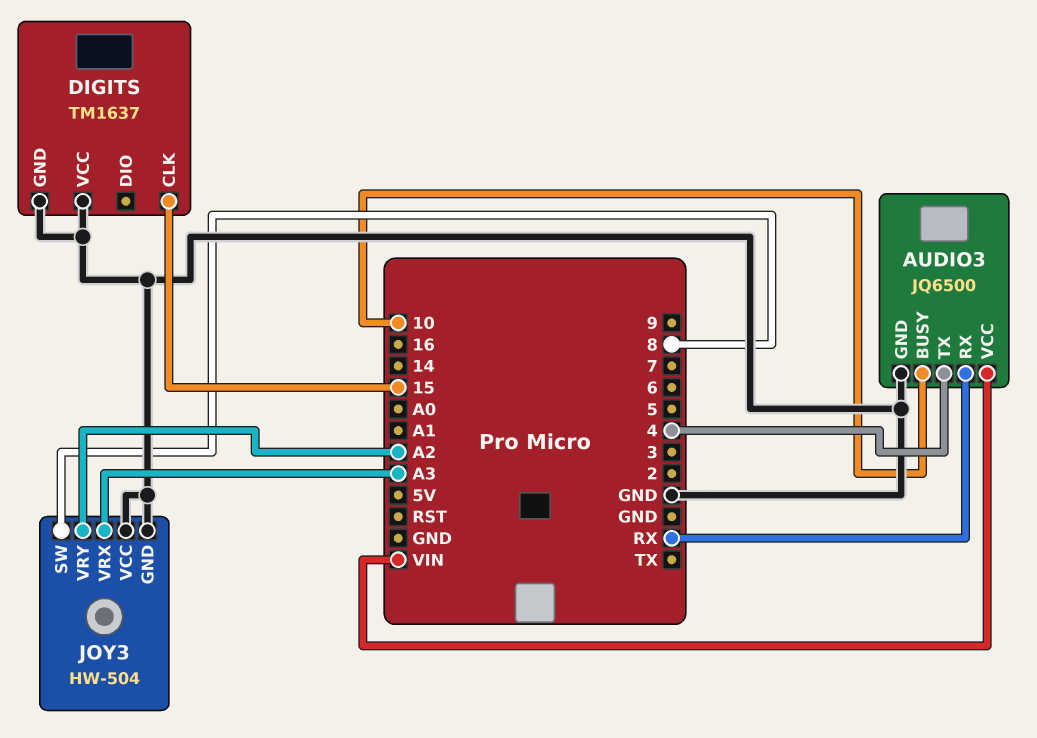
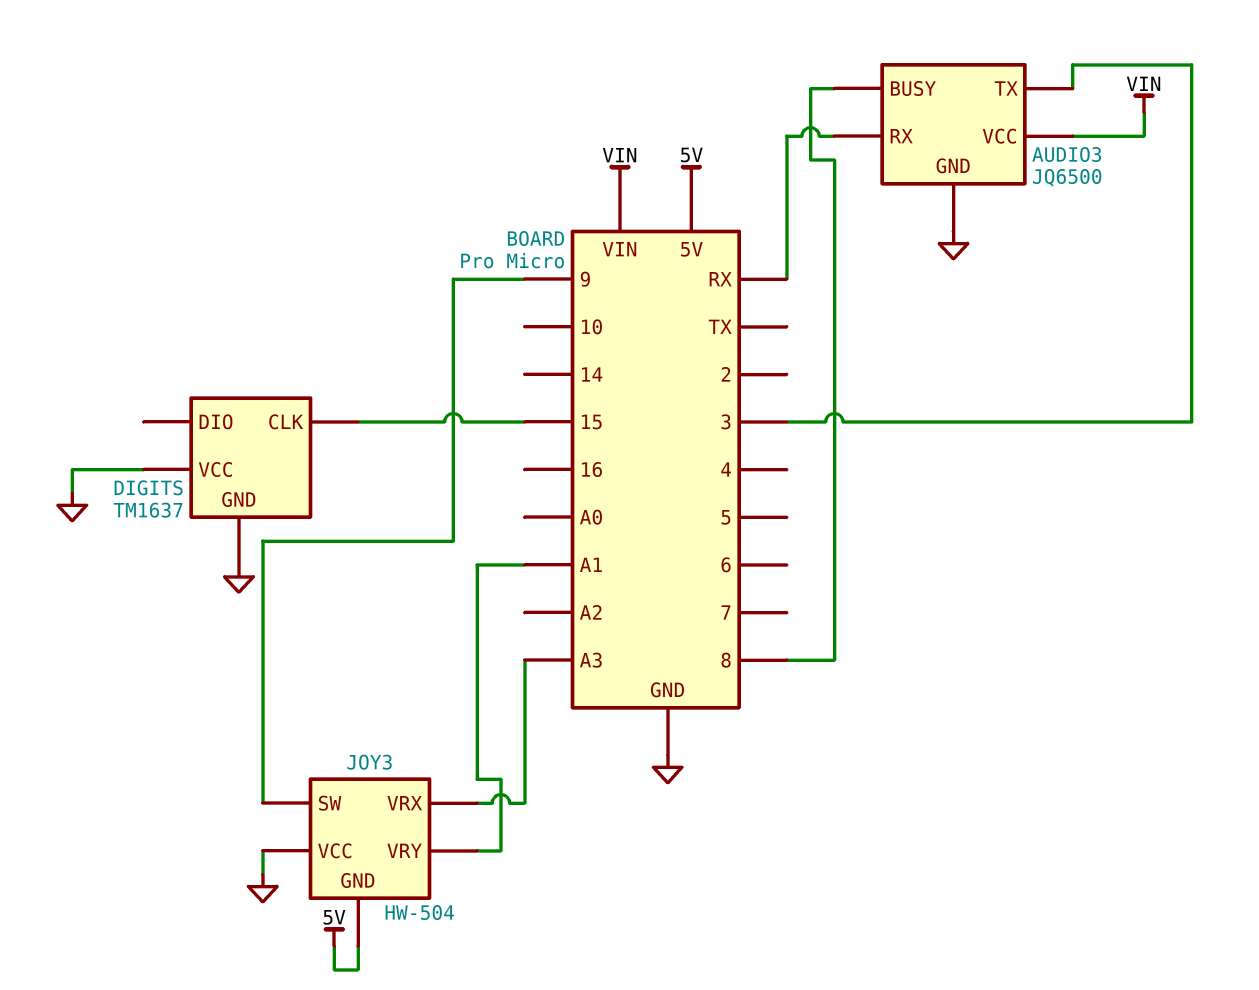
AUDIO3 pin BUSY: 10 -> 8
AUDIO3 pin TX: 4 -> 3
JOY3 pin GND: GND -> 5V
JOY3 pin SW: 8 -> 9
JOY3 pin VRY: A2 -> A1

